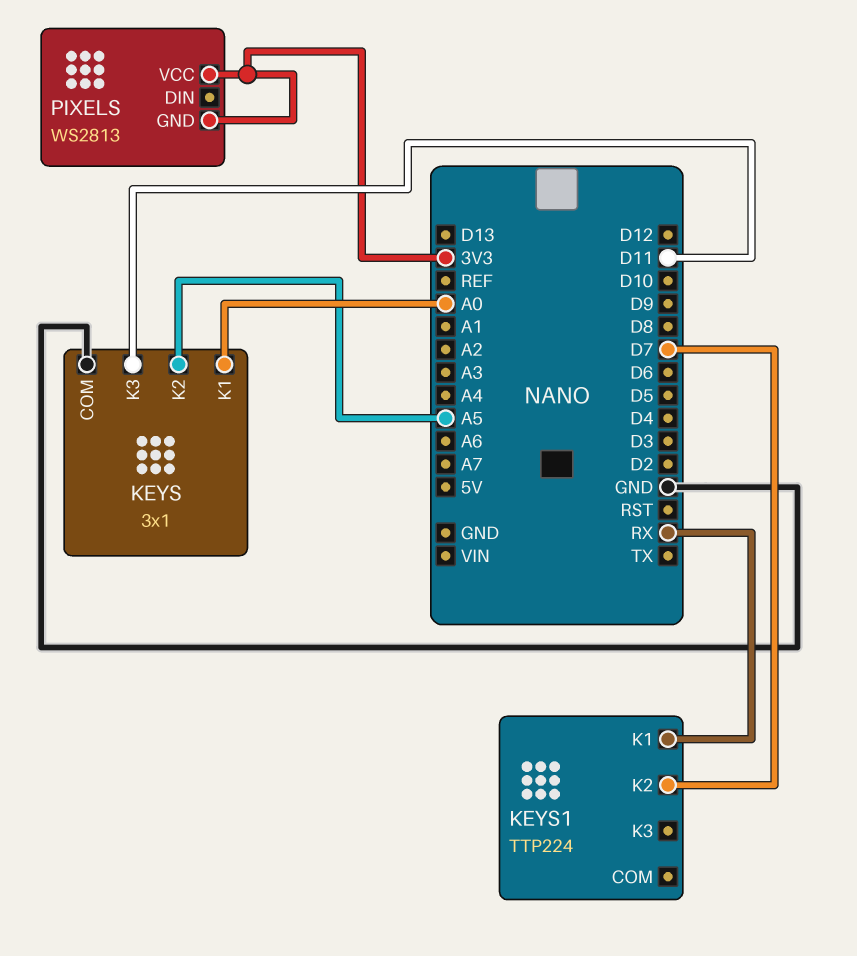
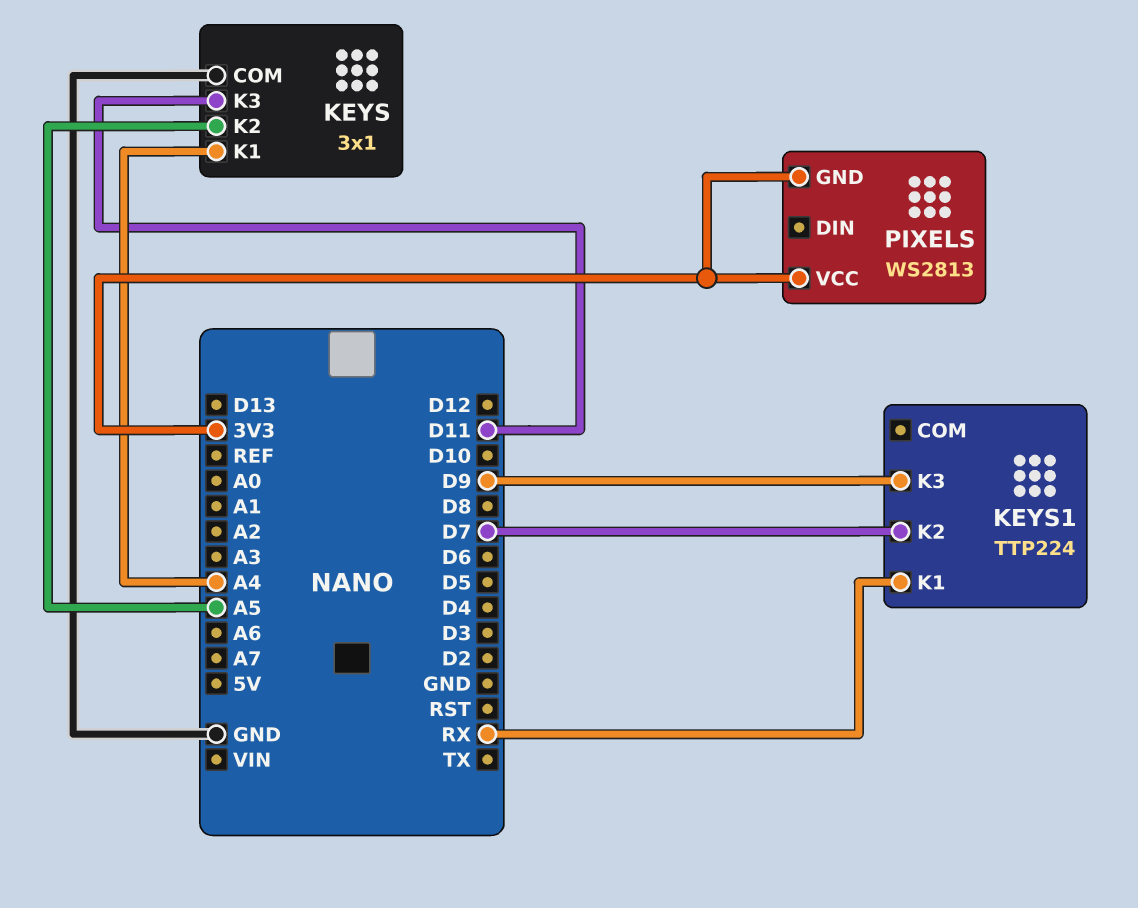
KEYS pin K1: A0 -> A4
KEYS1 pin K3: none -> D9

